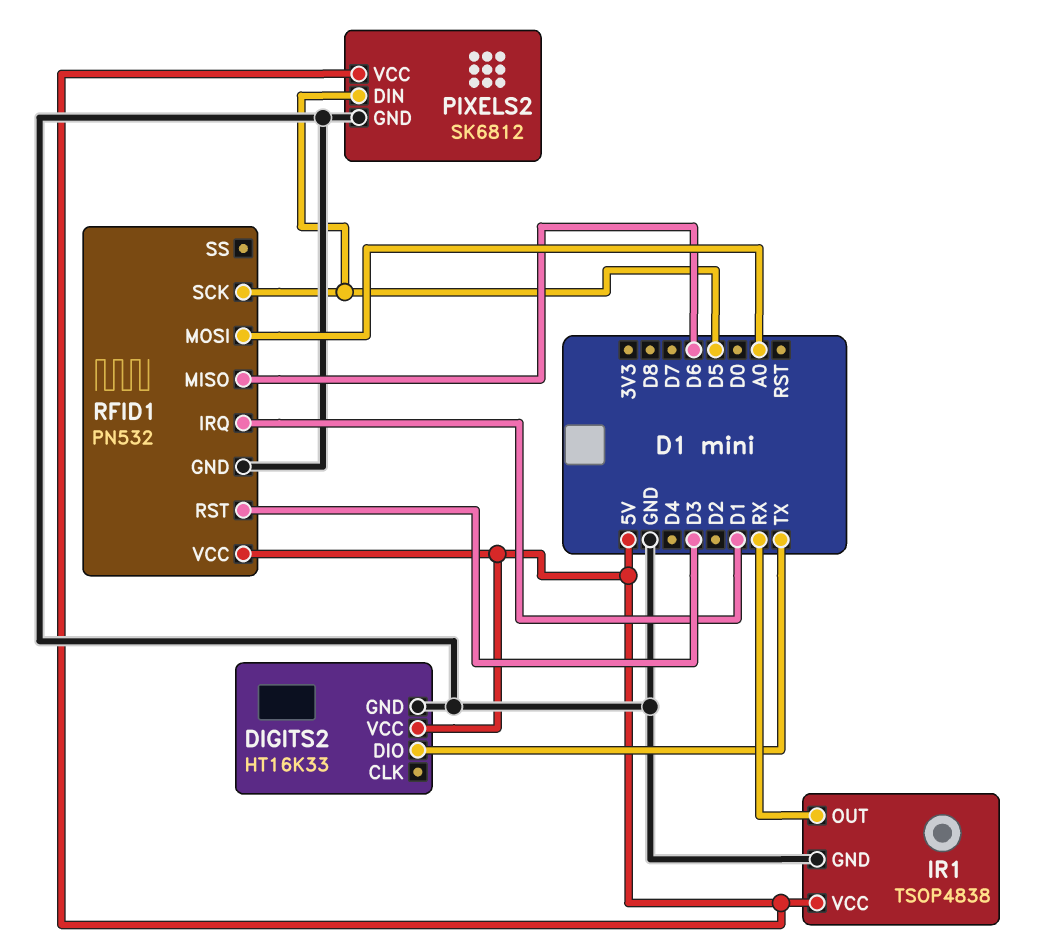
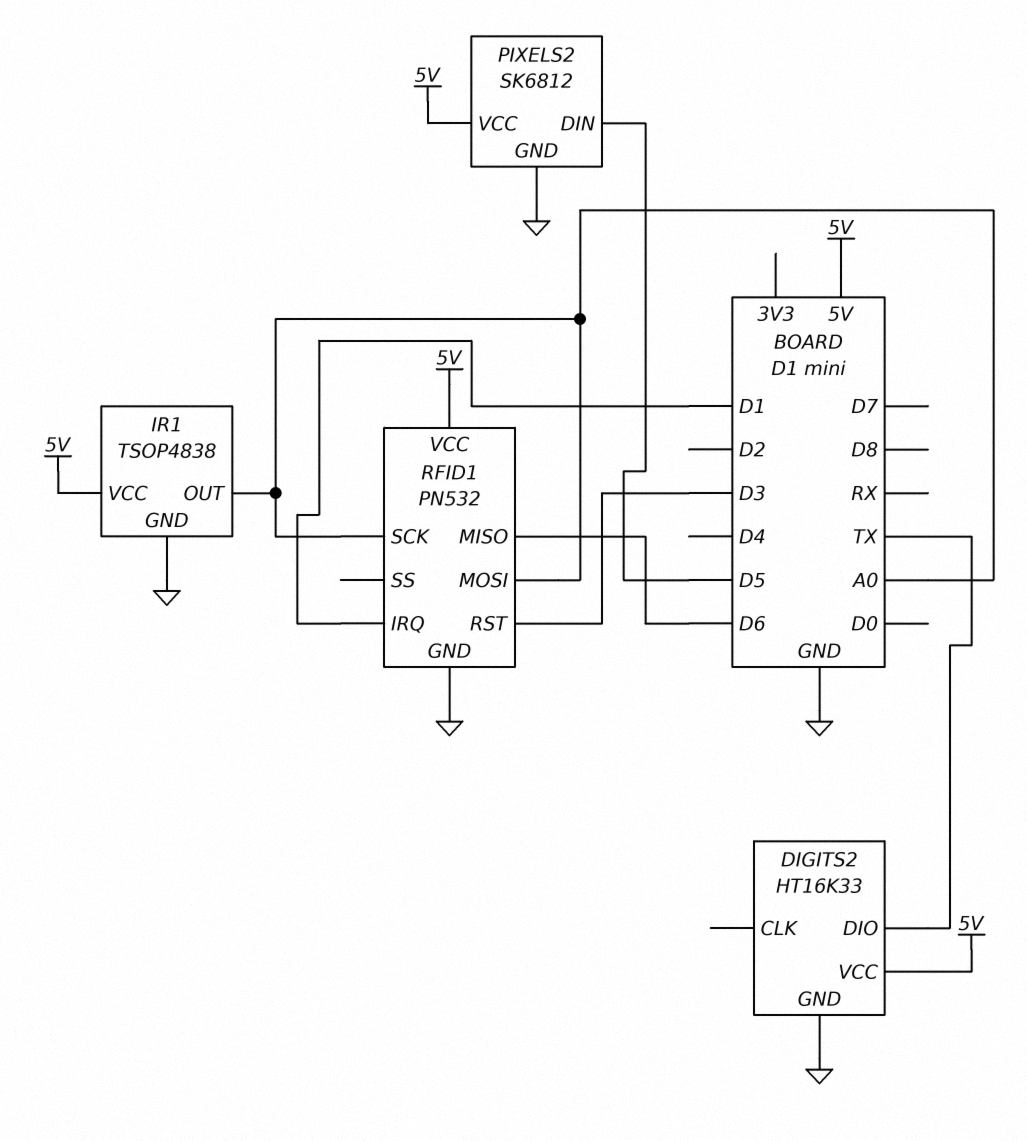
IR1 pin OUT: RX -> A0
RFID1 pin SCK: D5 -> A0

